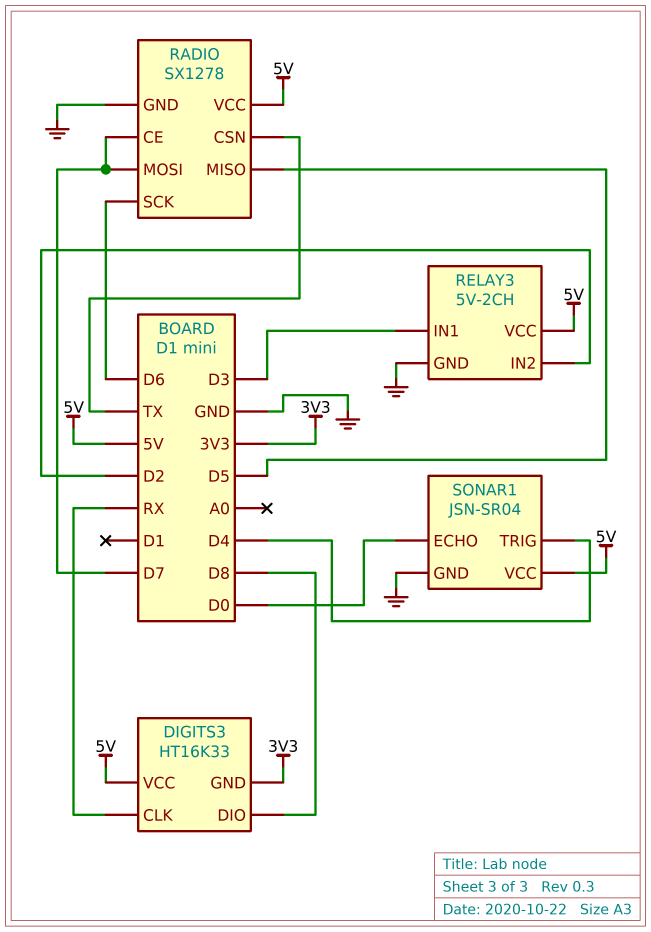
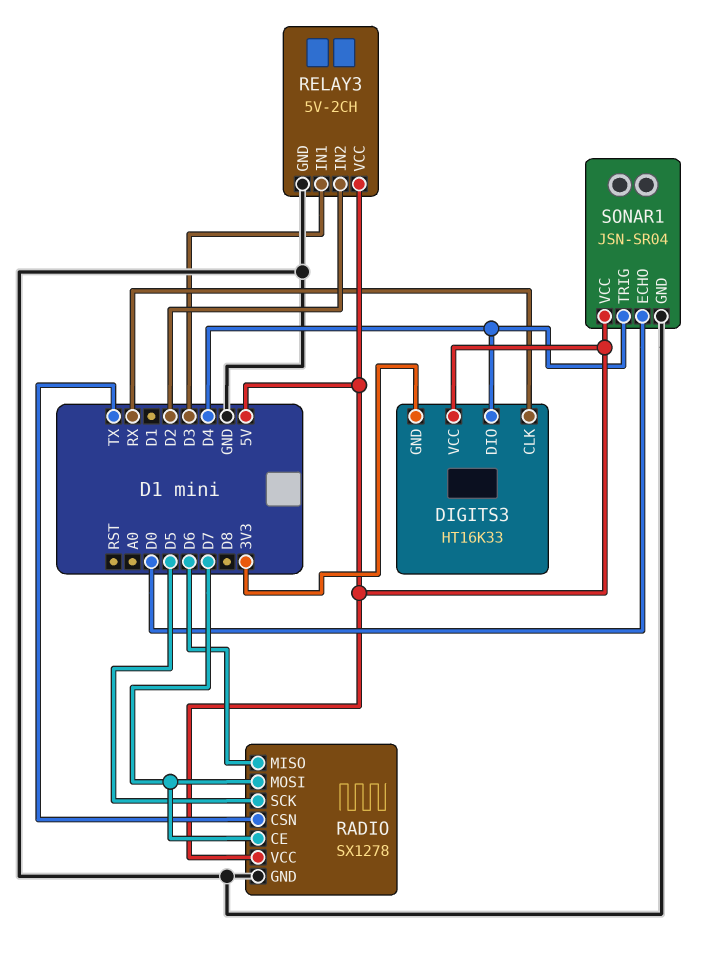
DIGITS3 pin DIO: D8 -> D4
RADIO pin MISO: D5 -> D6
RADIO pin SCK: D6 -> D5

